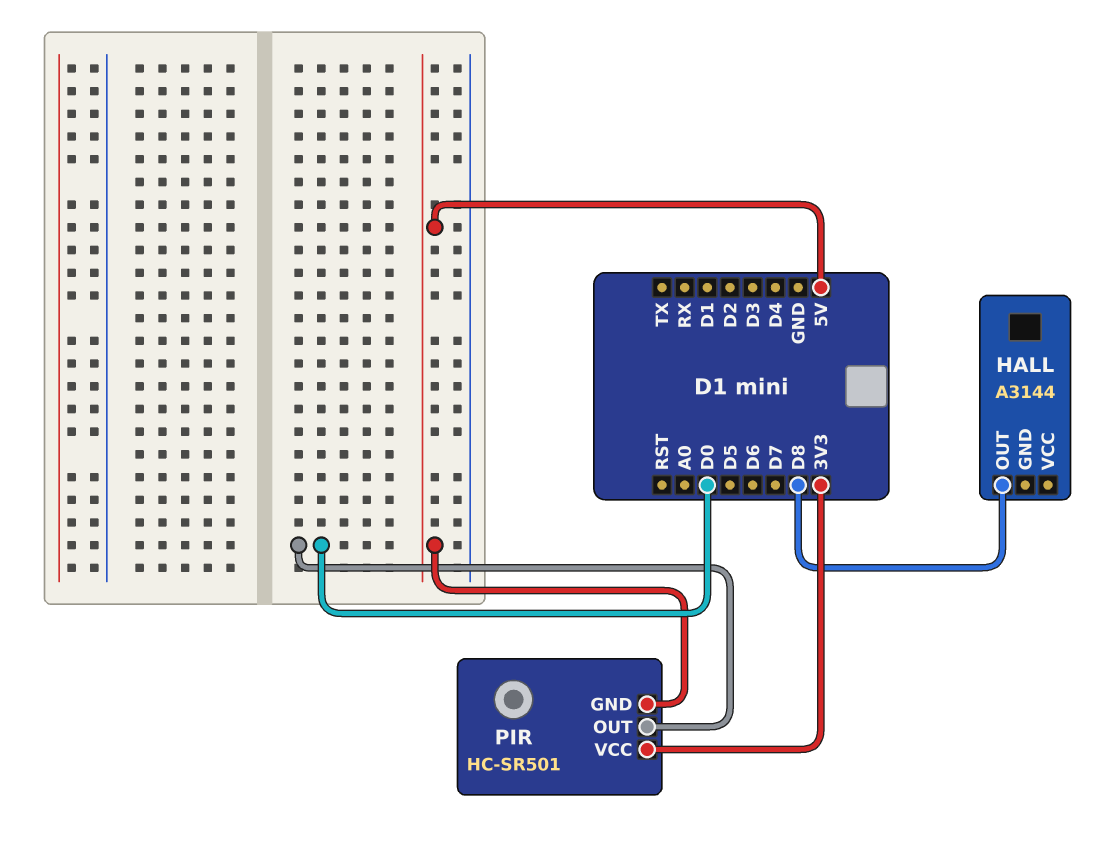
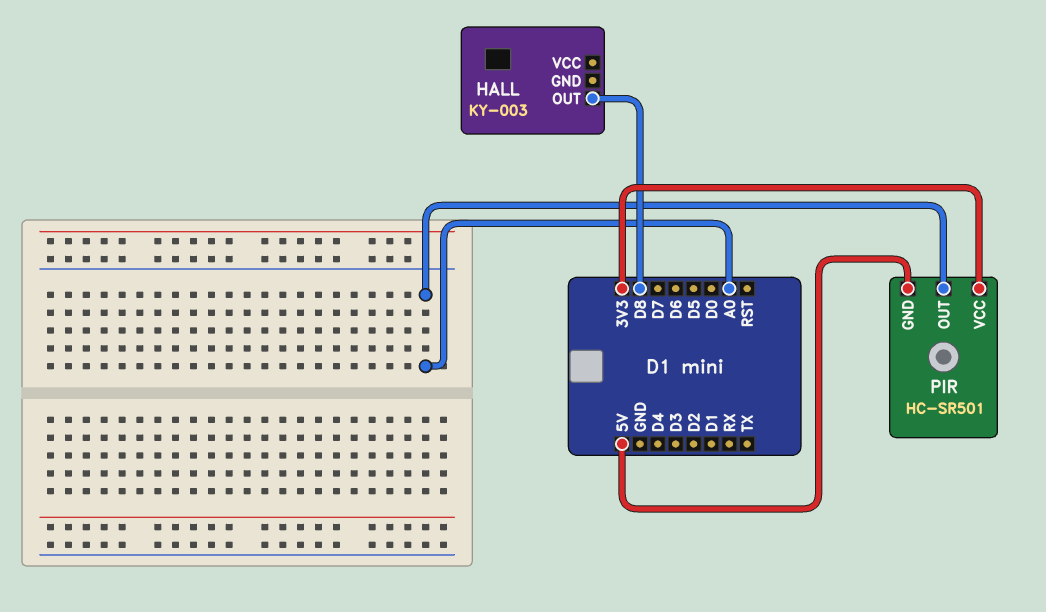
HALL: A3144 -> KY-003
PIR pin OUT: D0 -> A0

